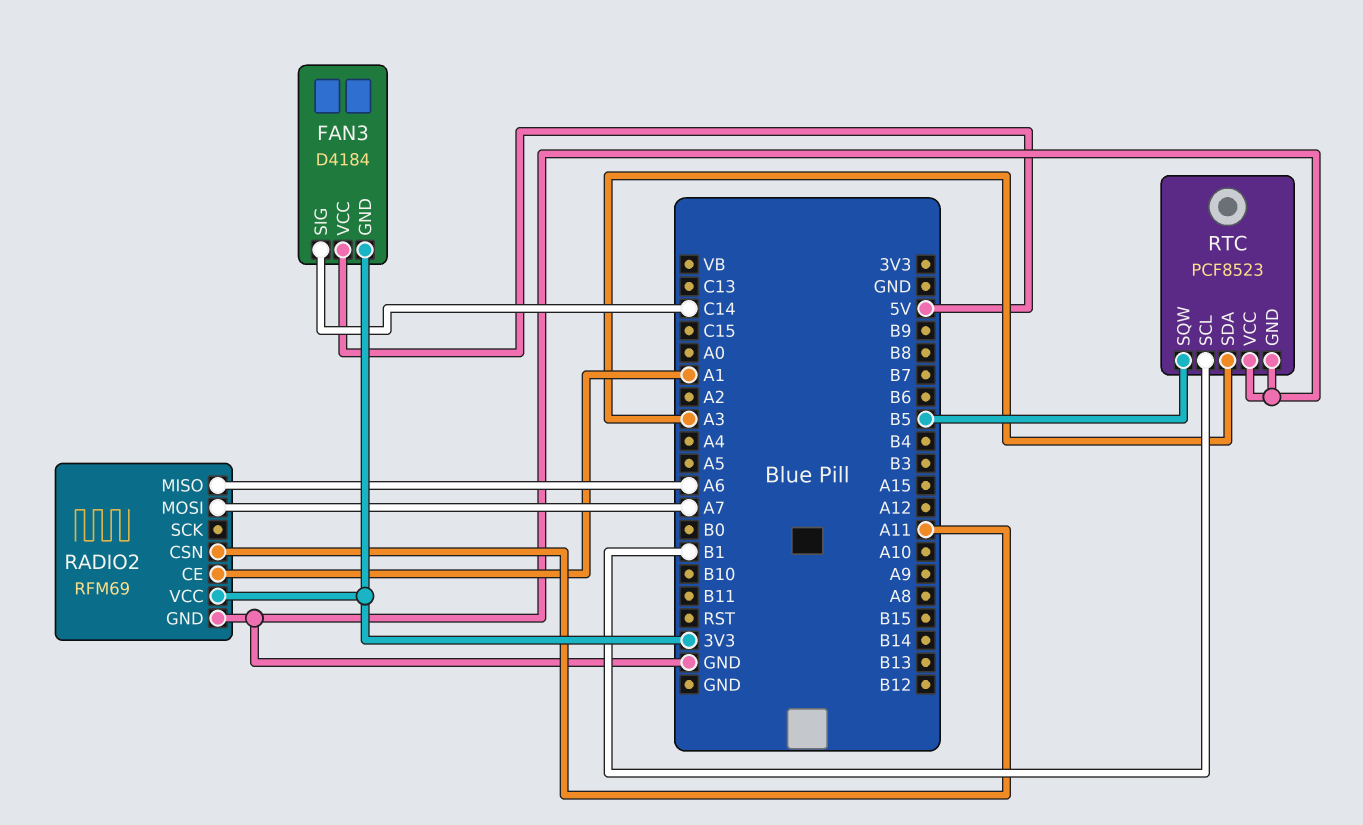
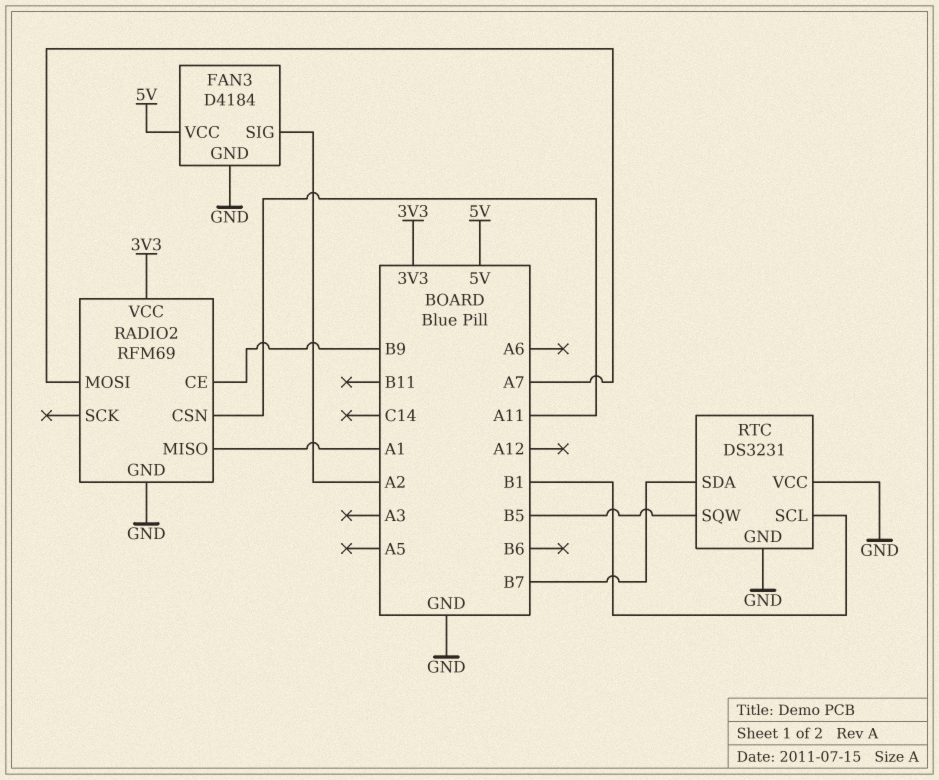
FAN3 pin GND: 3V3 -> GND
FAN3 pin SIG: C14 -> A2
RADIO2 pin CE: A1 -> B9
RADIO2 pin MISO: A6 -> A1
RTC: PCF8523 -> DS3231
RTC pin SDA: A3 -> B7

